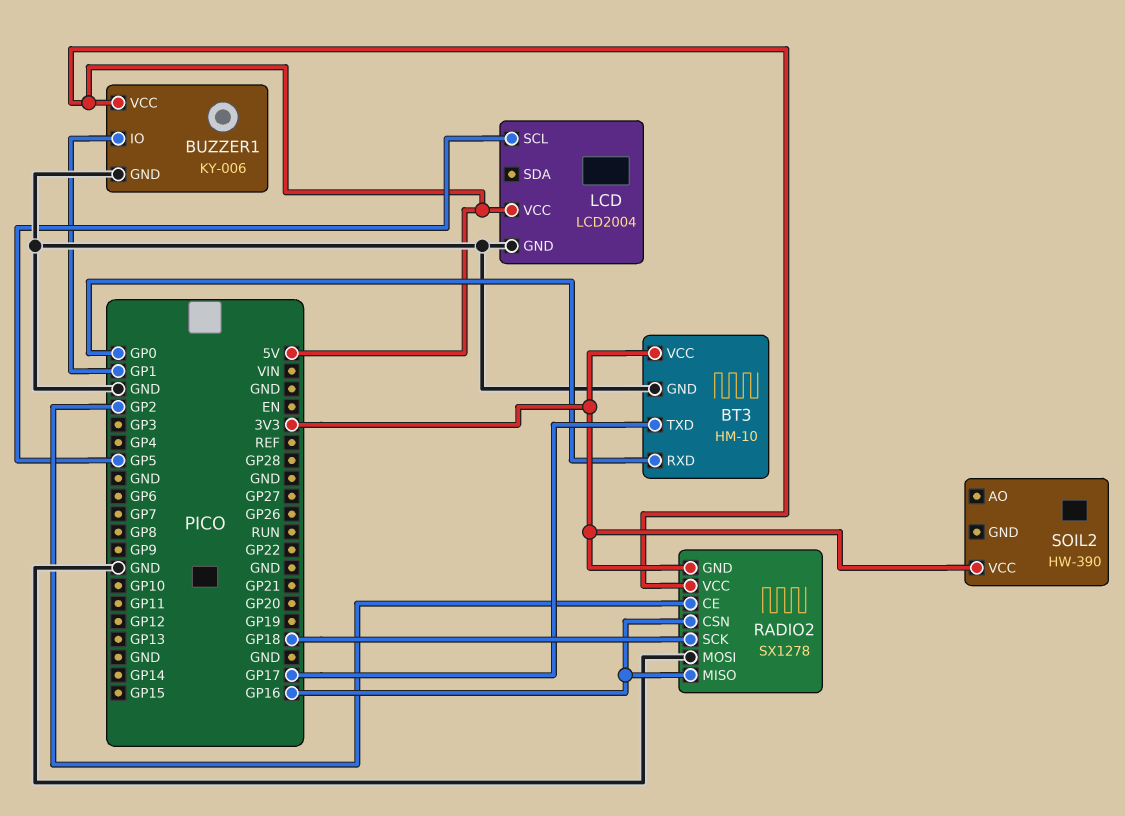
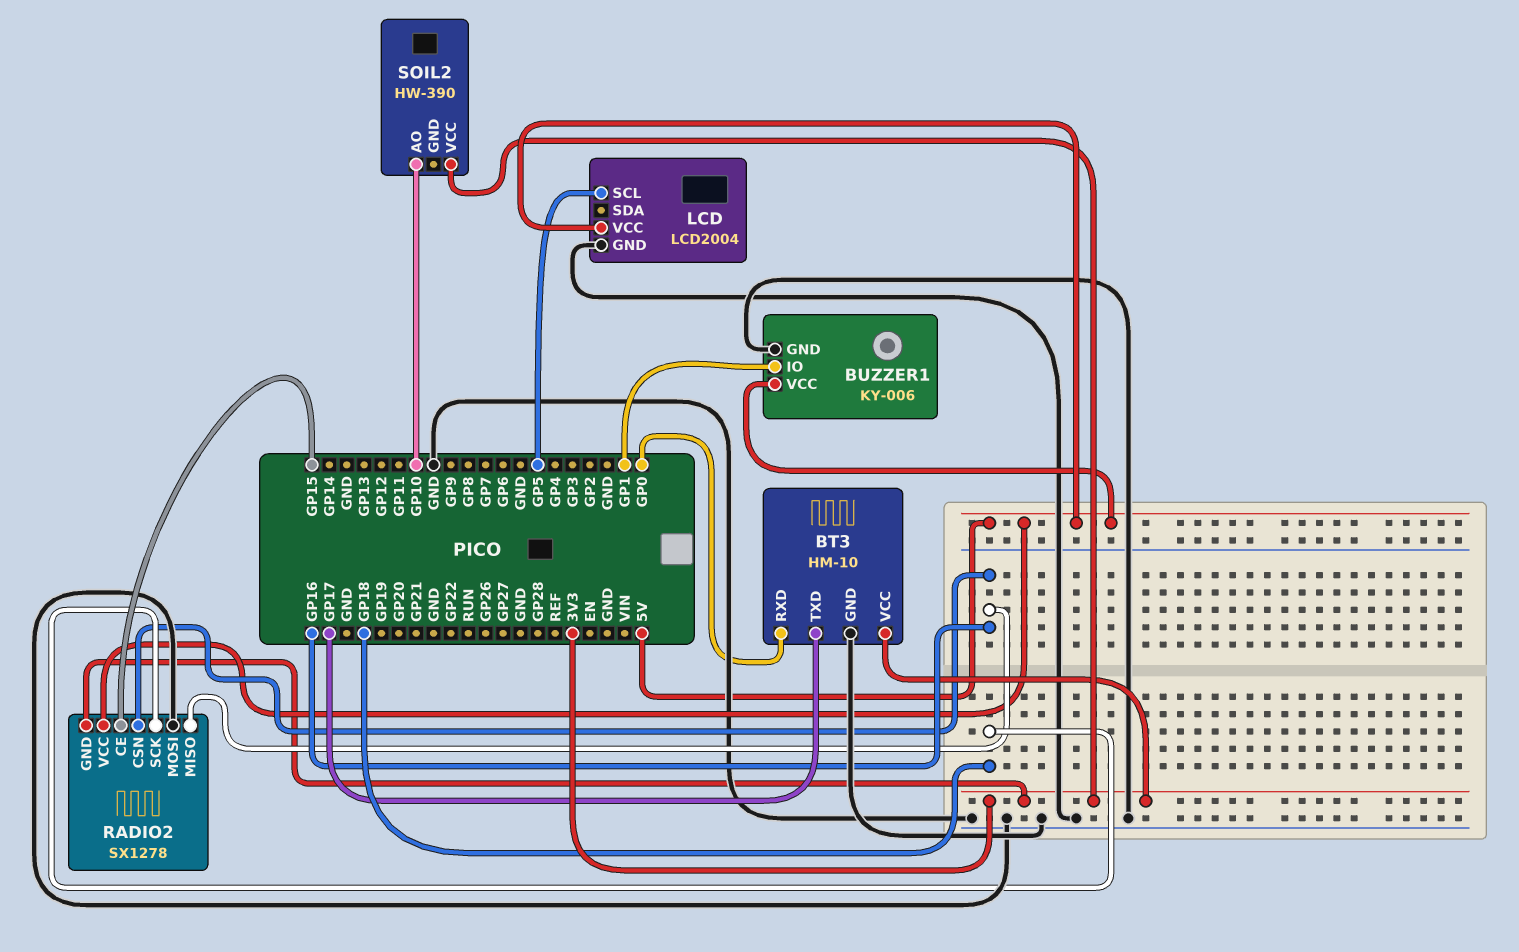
RADIO2 pin CE: GP2 -> GP15
SOIL2 pin AO: none -> GP10

